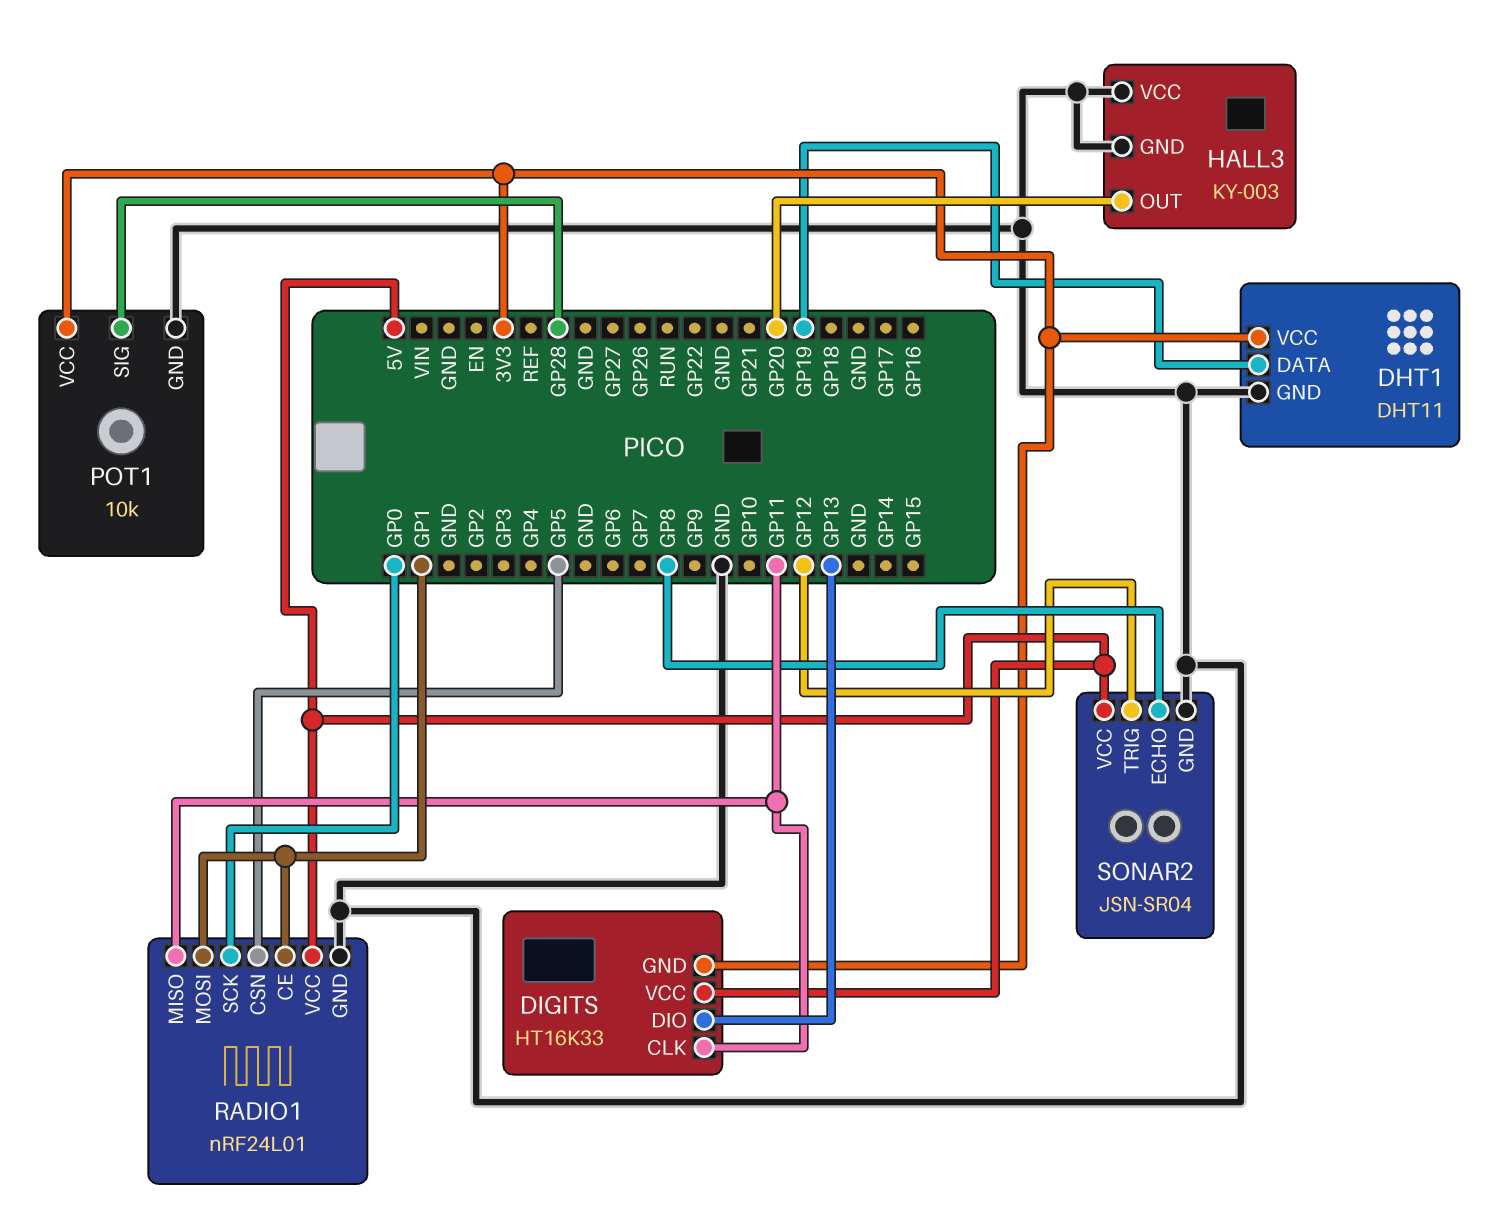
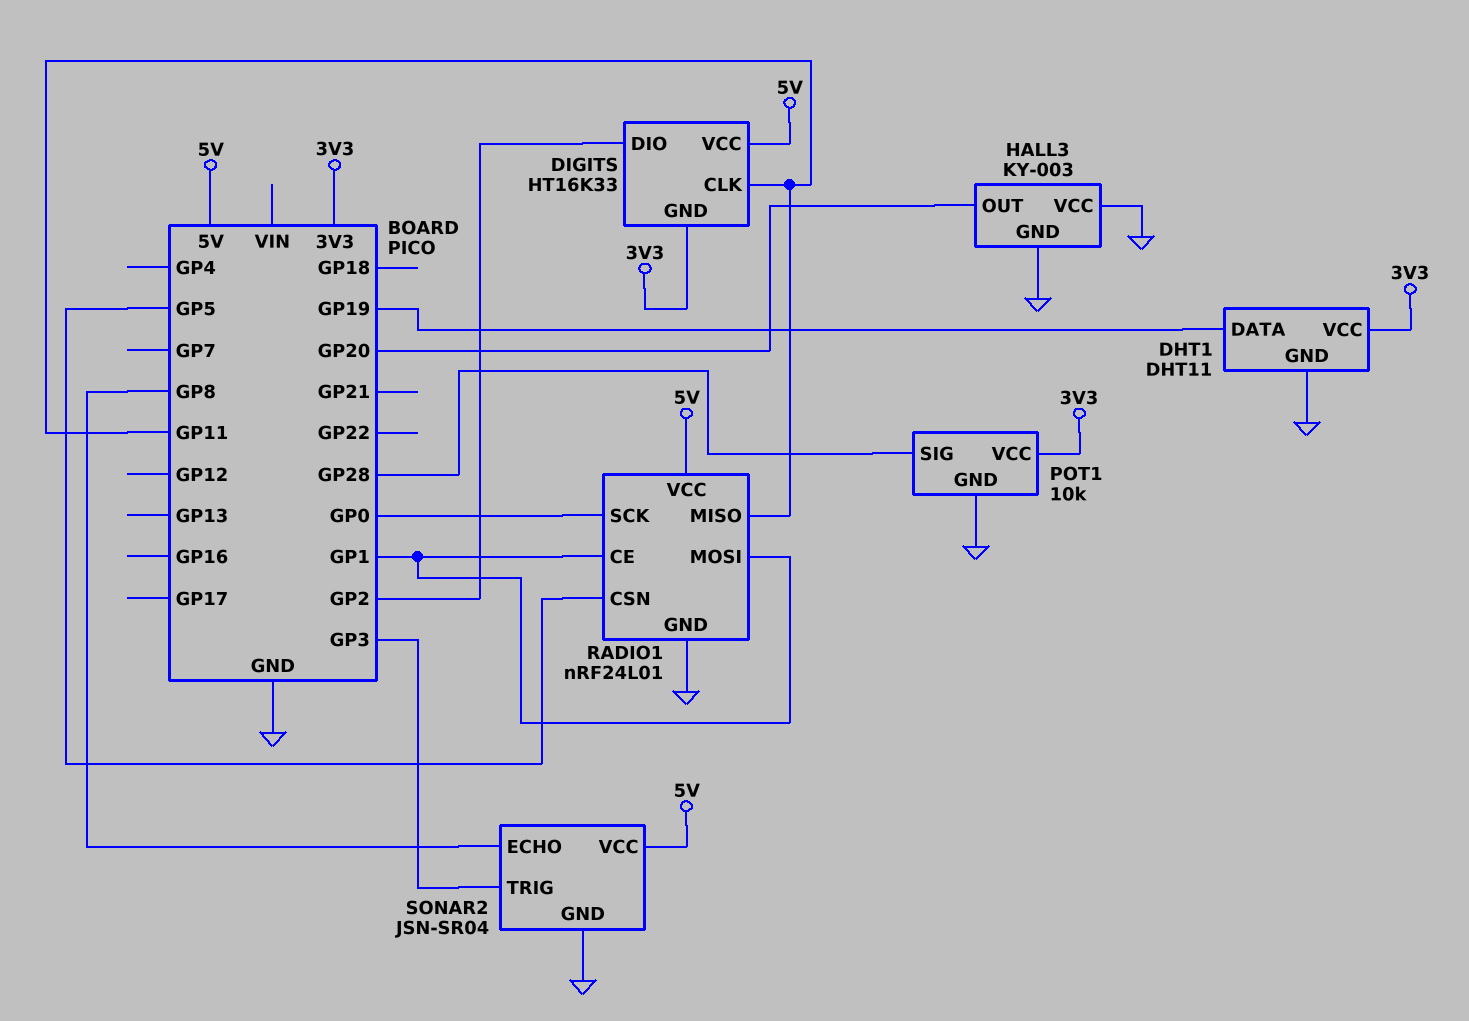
DIGITS pin DIO: GP13 -> GP2
SONAR2 pin TRIG: GP12 -> GP3

